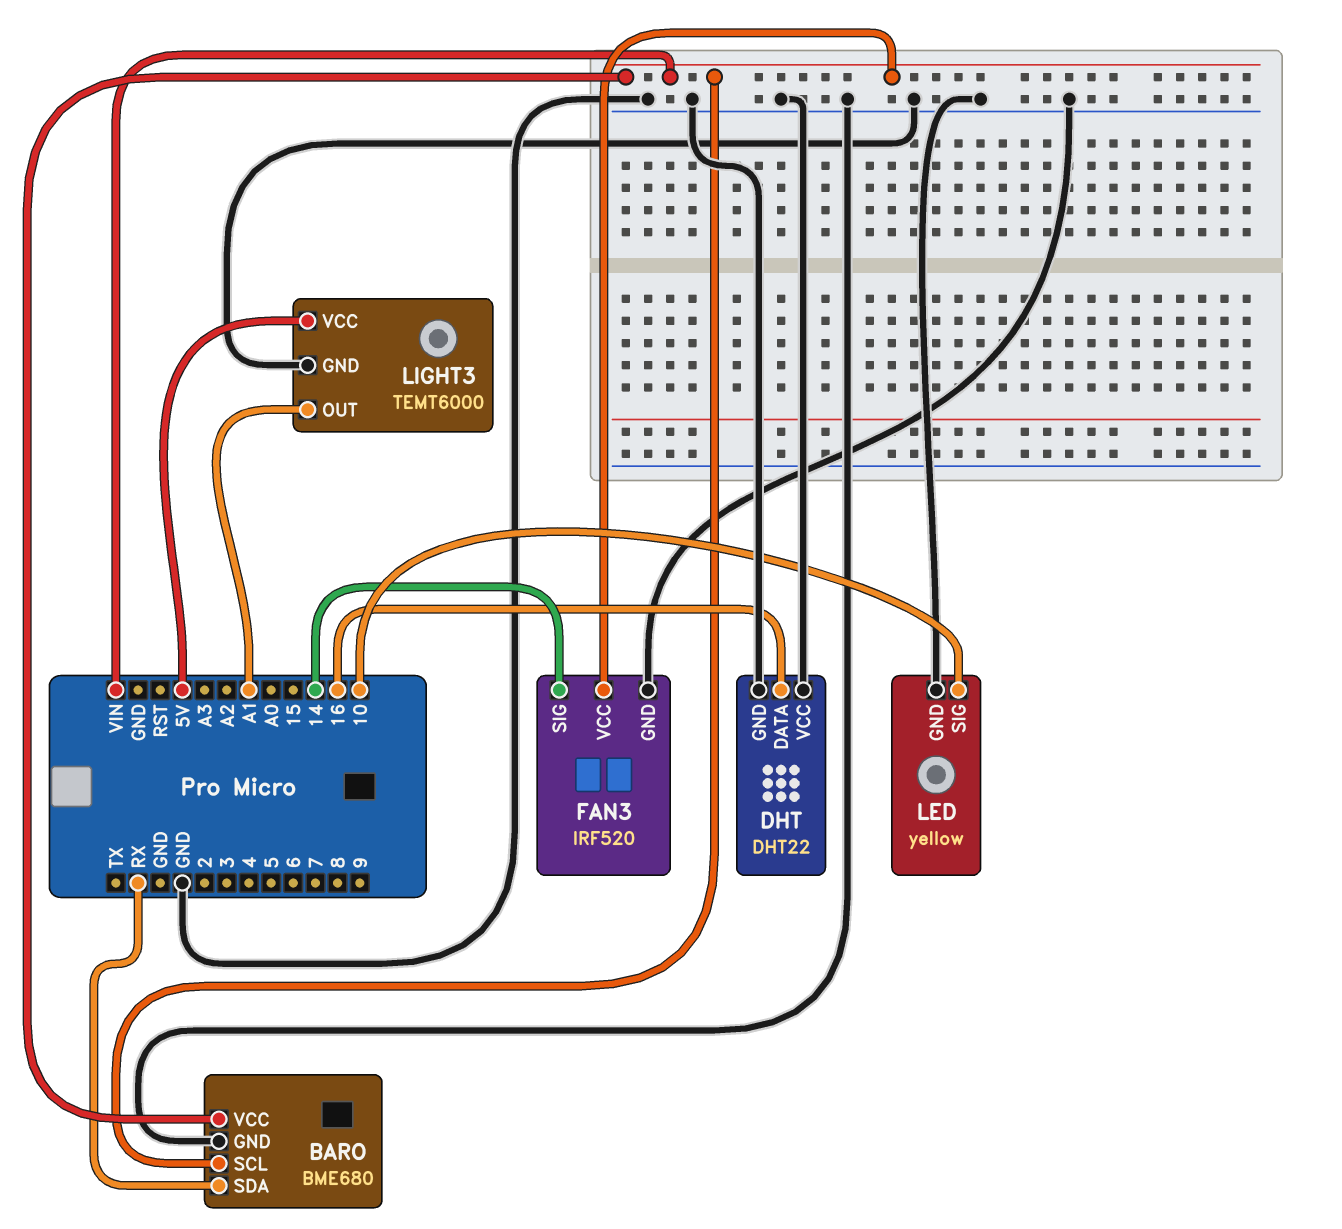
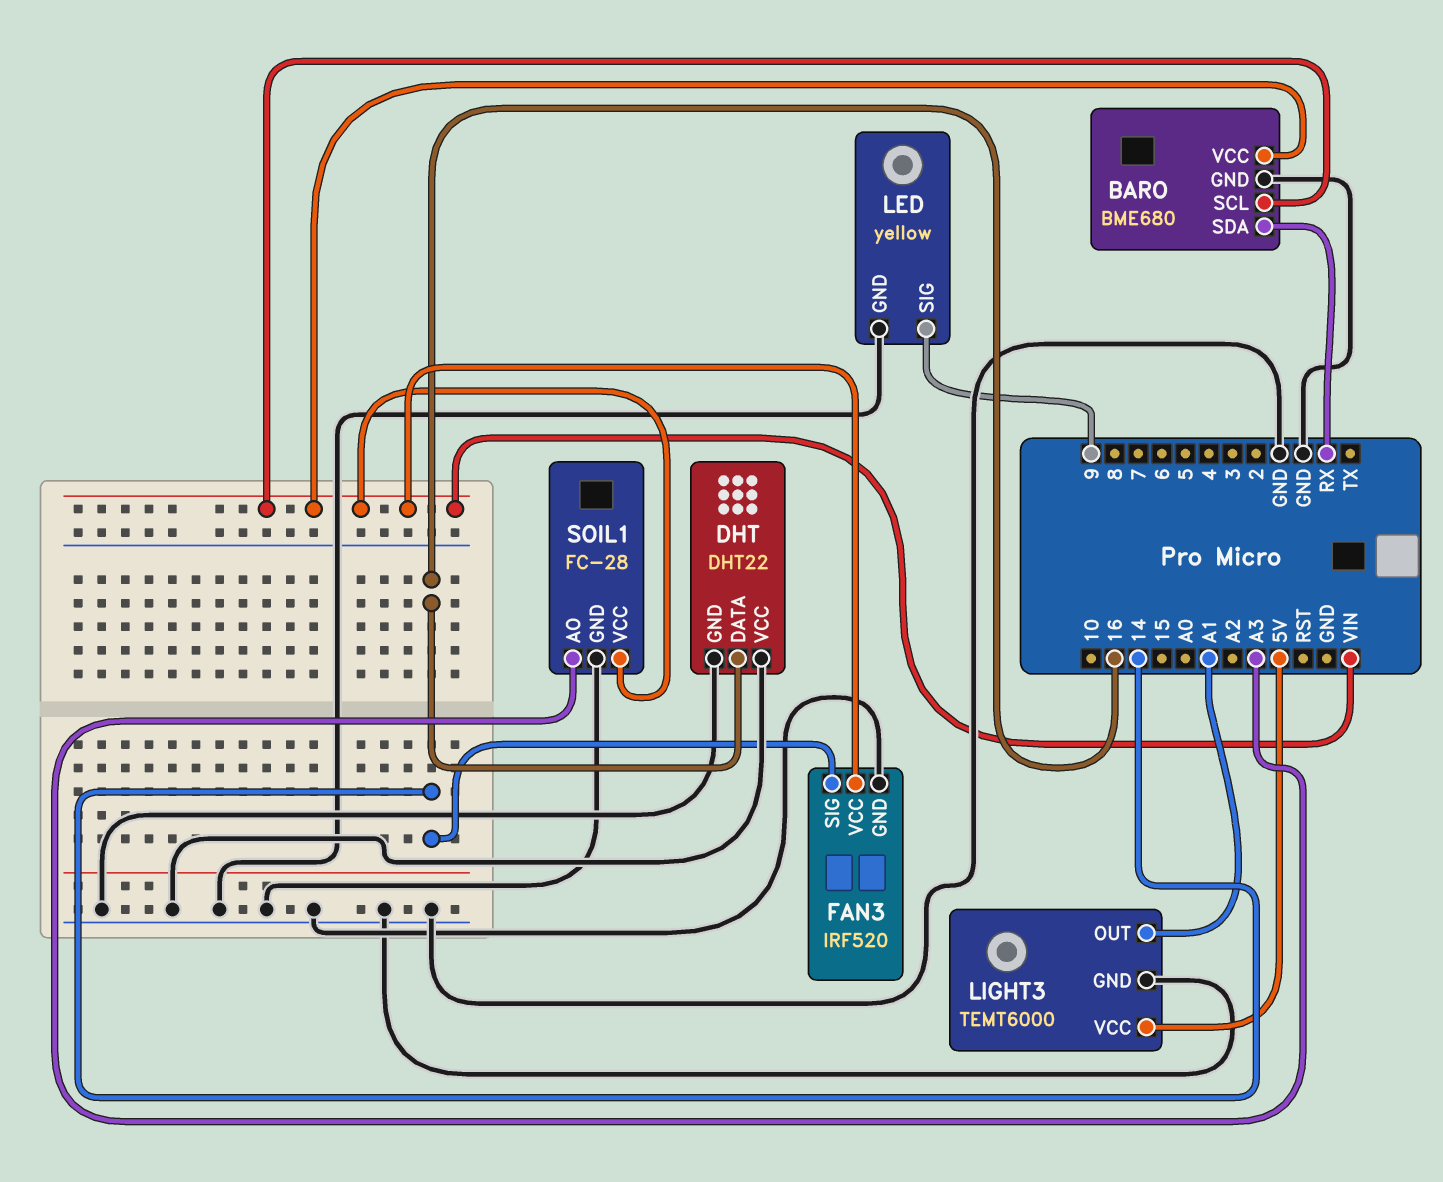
LED pin SIG: 10 -> 9
SOIL1: none -> FC-28
SOIL1 pin AO: none -> A3
SOIL1 pin GND: none -> GND
SOIL1 pin VCC: none -> VIN

